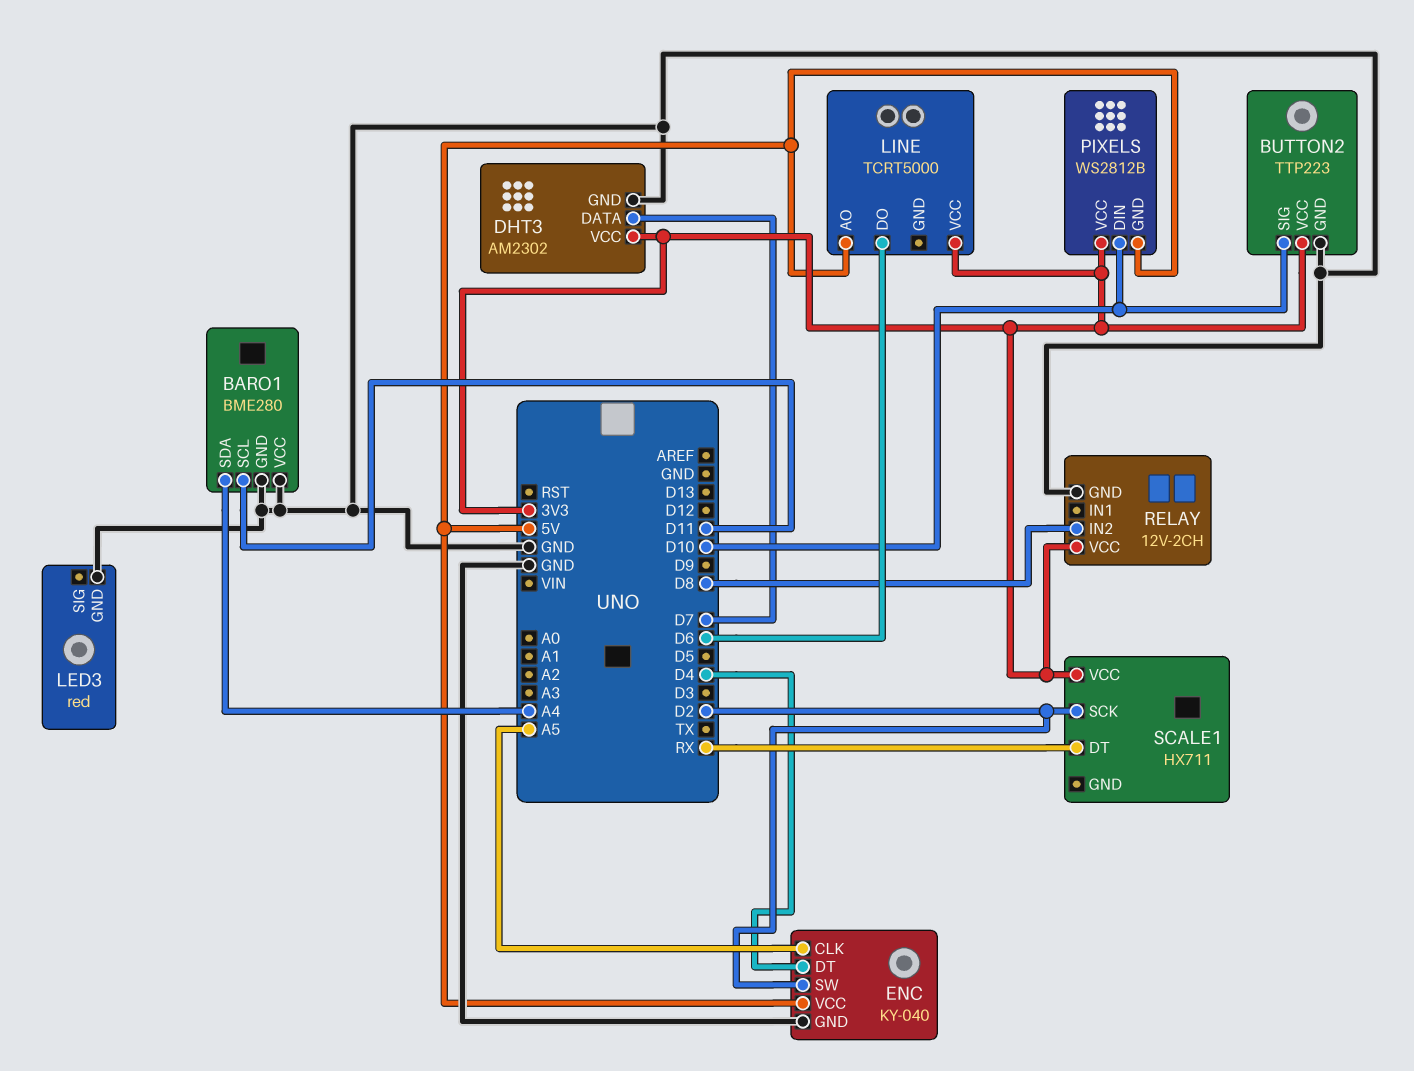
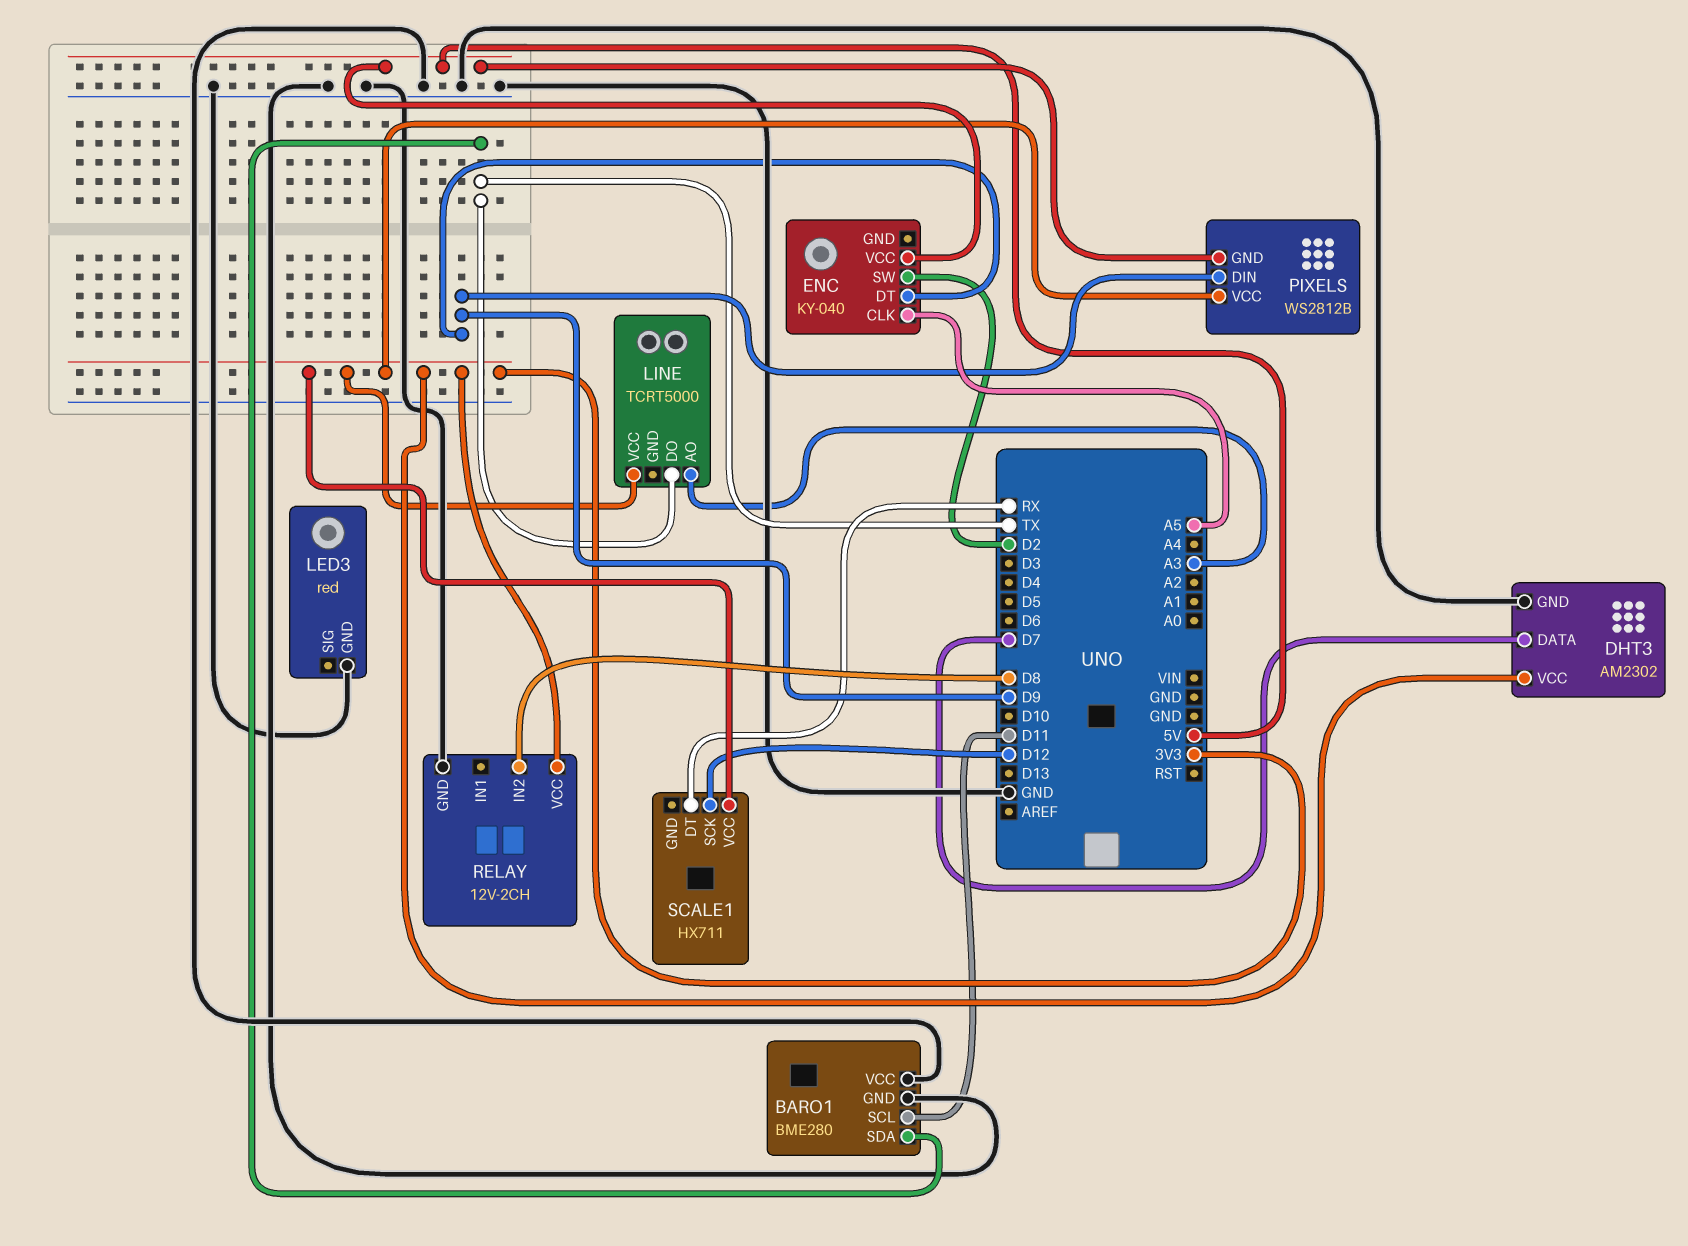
BARO1 pin SDA: A4 -> TX
BUTTON2: TTP223 -> none
BUTTON2 pin GND: GND -> none
BUTTON2 pin SIG: D10 -> none
BUTTON2 pin VCC: 3V3 -> none
ENC pin DT: D4 -> D9
ENC pin GND: GND -> none
LINE pin AO: 5V -> A3
LINE pin DO: D6 -> TX
PIXELS pin DIN: D10 -> D9
SCALE1 pin SCK: D2 -> D12

